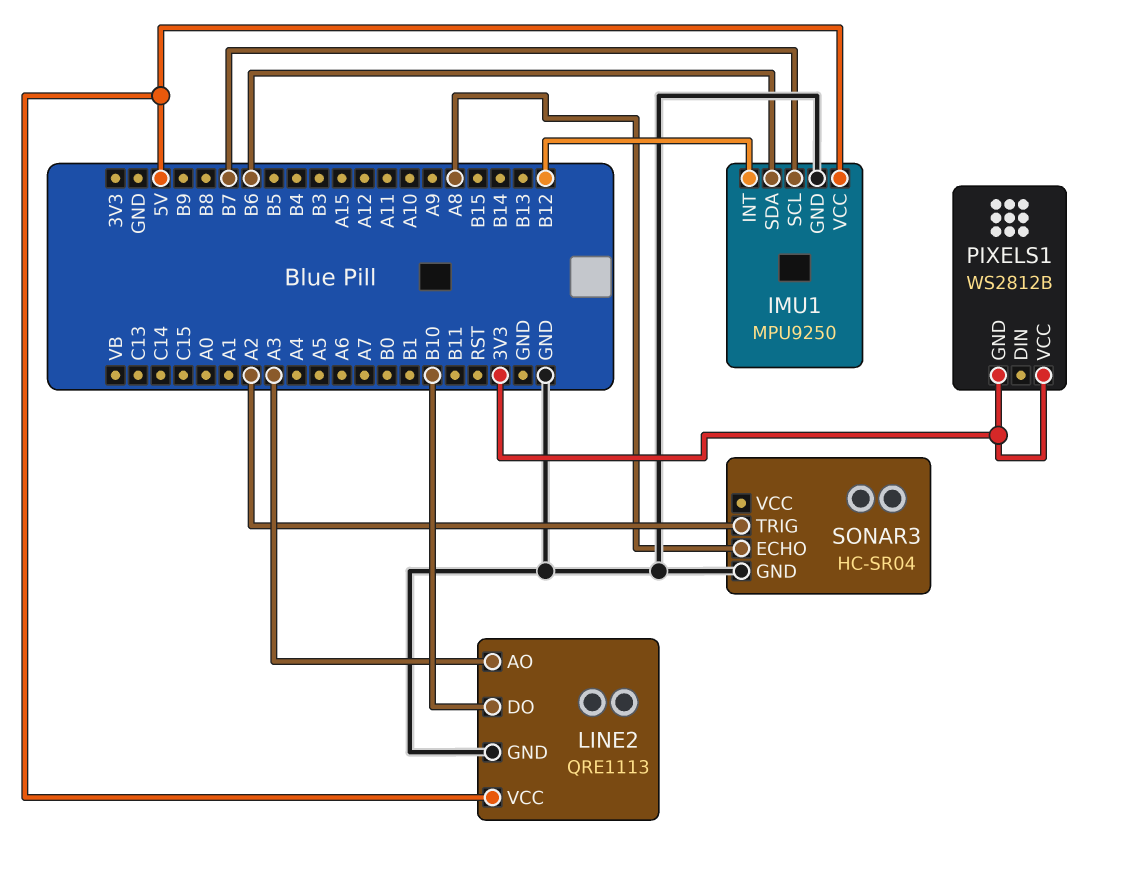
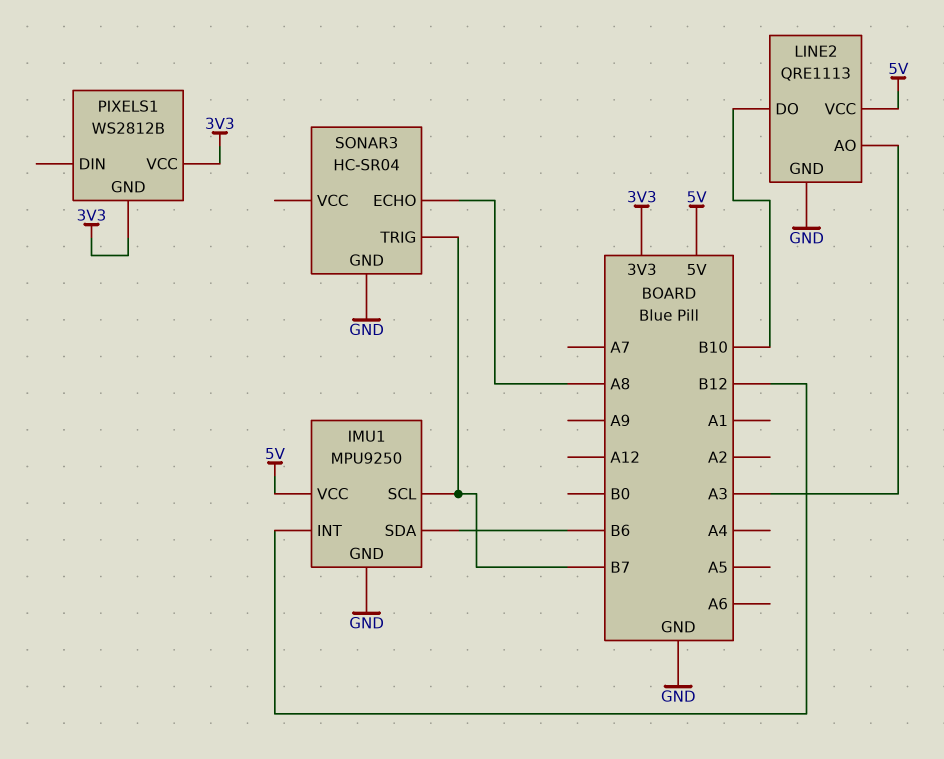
SONAR3 pin TRIG: A2 -> B7

